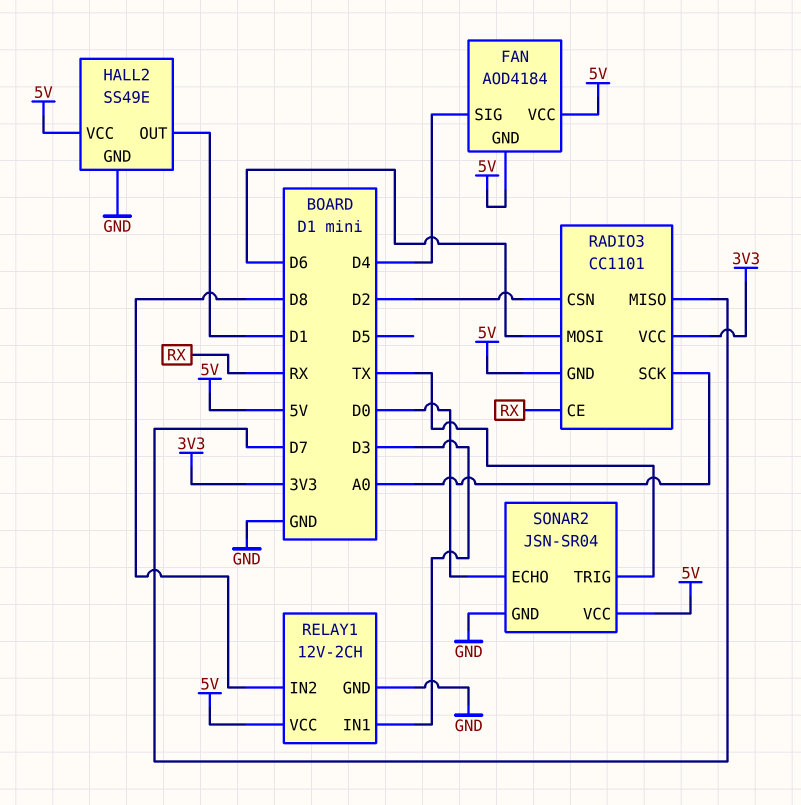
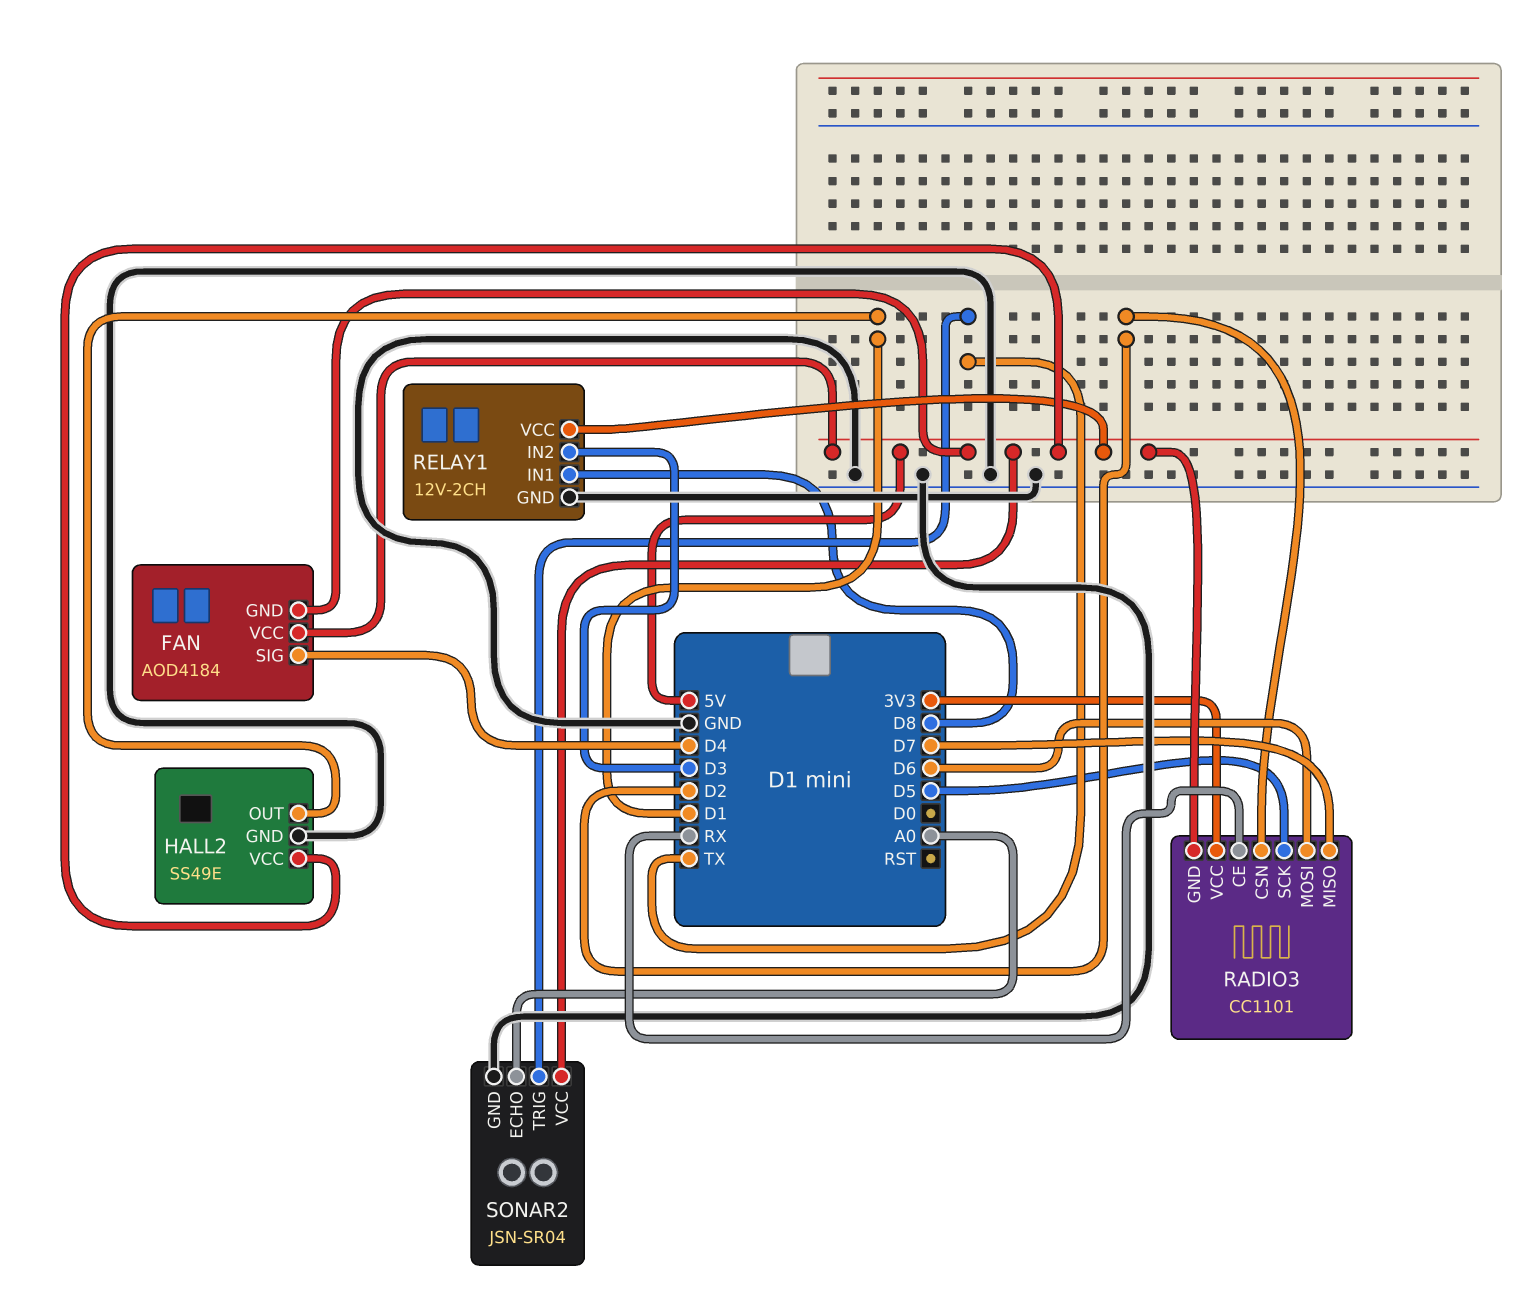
RADIO3 pin SCK: A0 -> D5
RELAY1 pin IN1: D3 -> D8
RELAY1 pin IN2: D8 -> D3
SONAR2 pin ECHO: D0 -> A0

